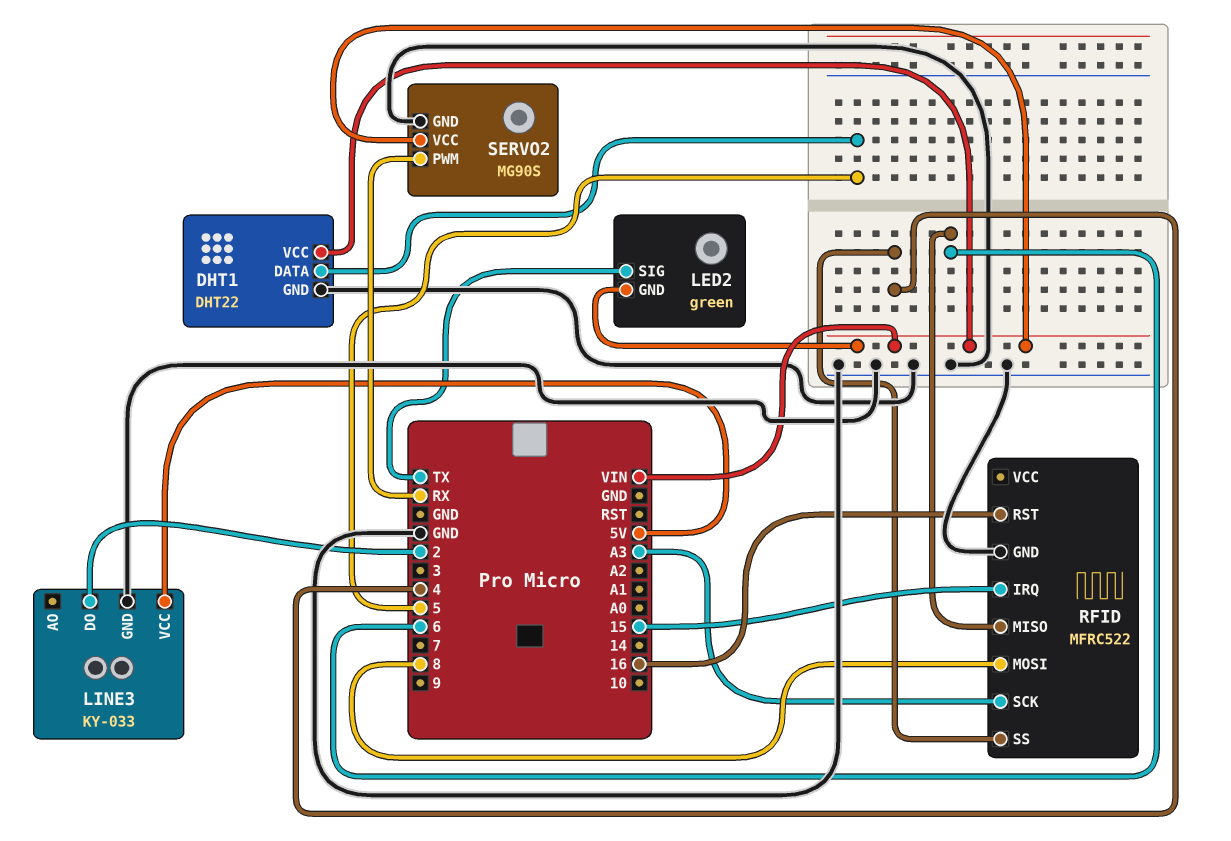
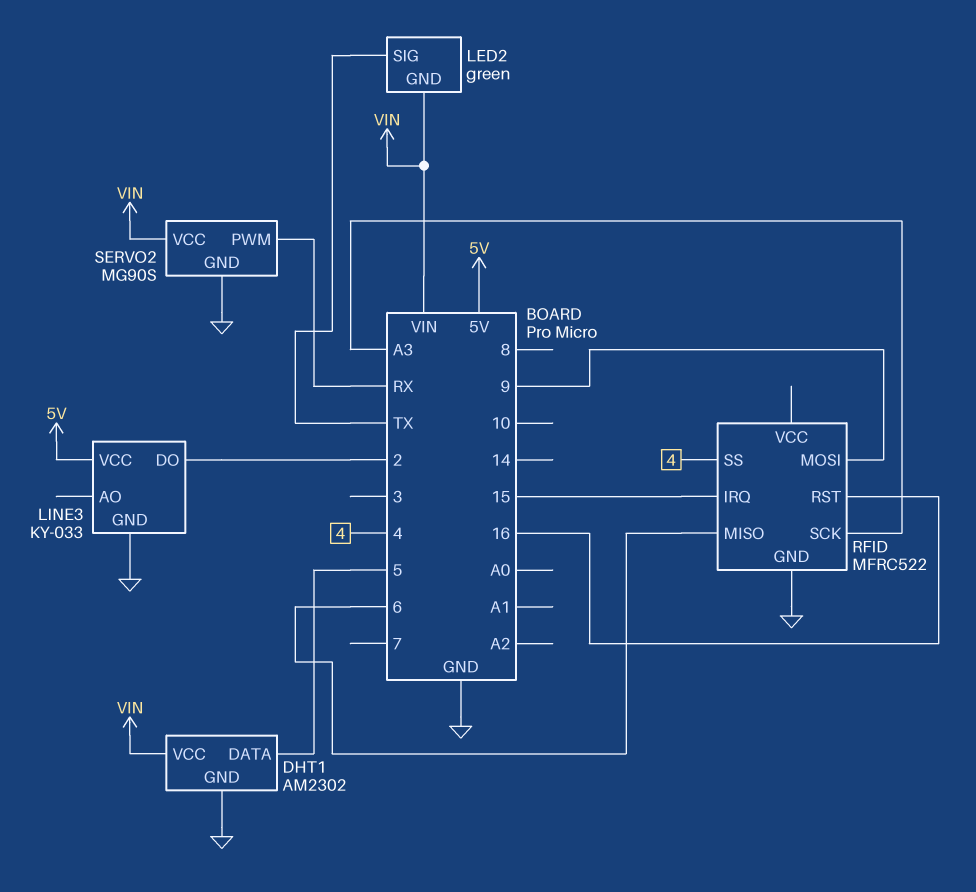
DHT1: DHT22 -> AM2302
RFID pin MOSI: 8 -> 9

